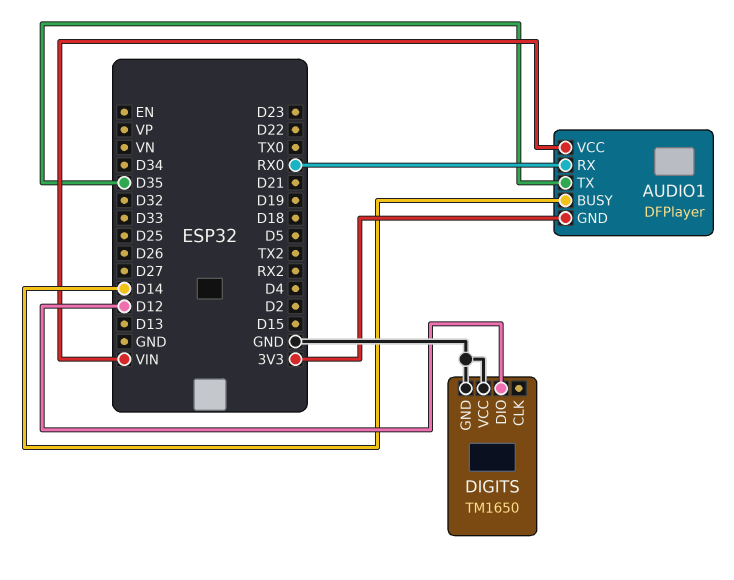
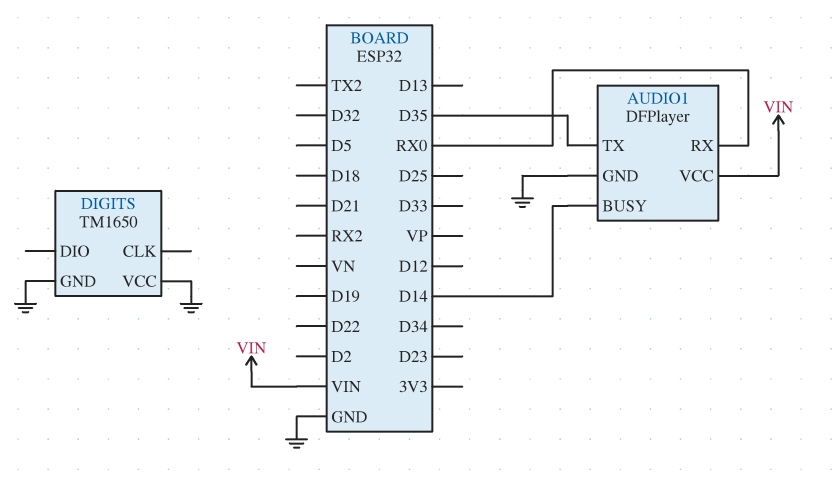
AUDIO1 pin GND: 3V3 -> GND
DIGITS pin DIO: D12 -> none

